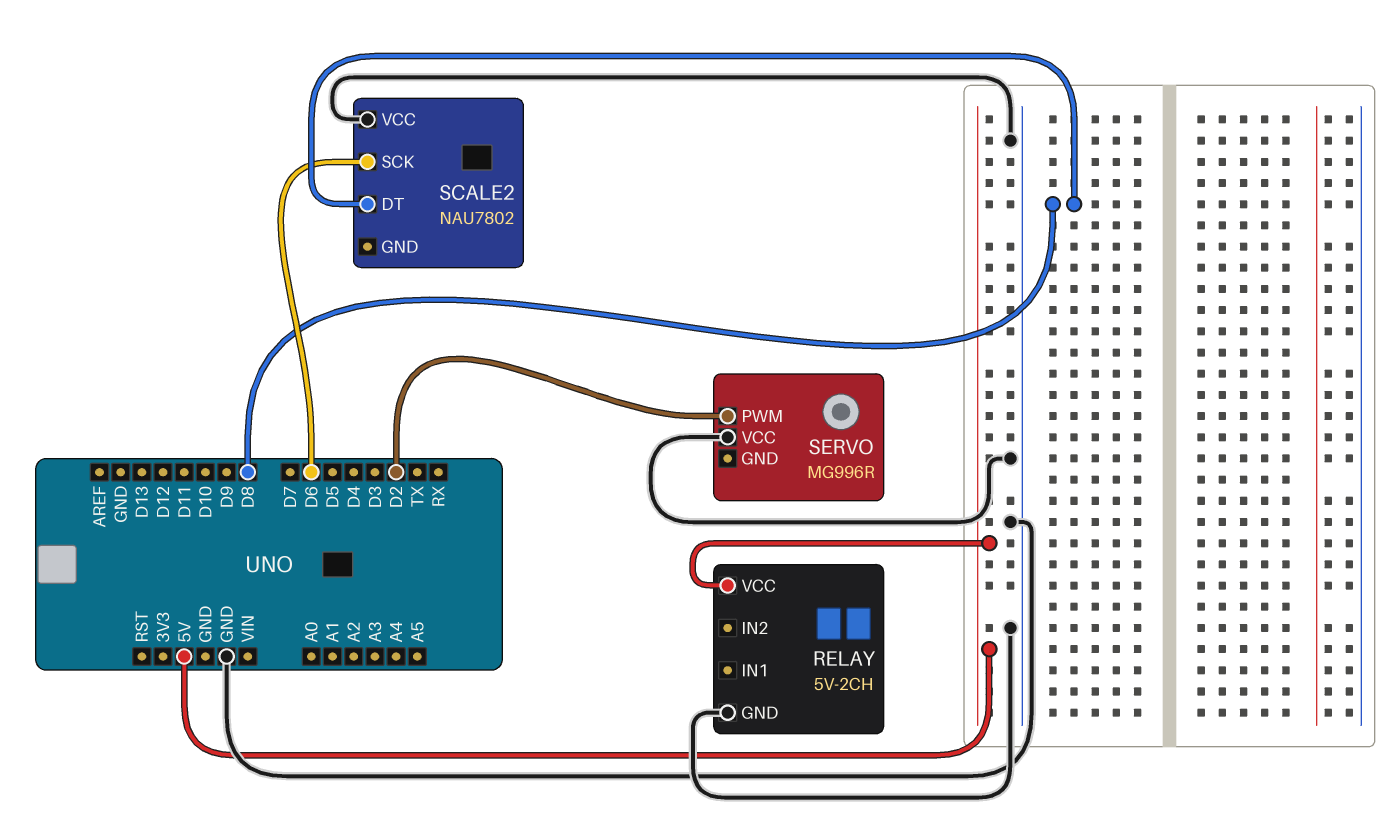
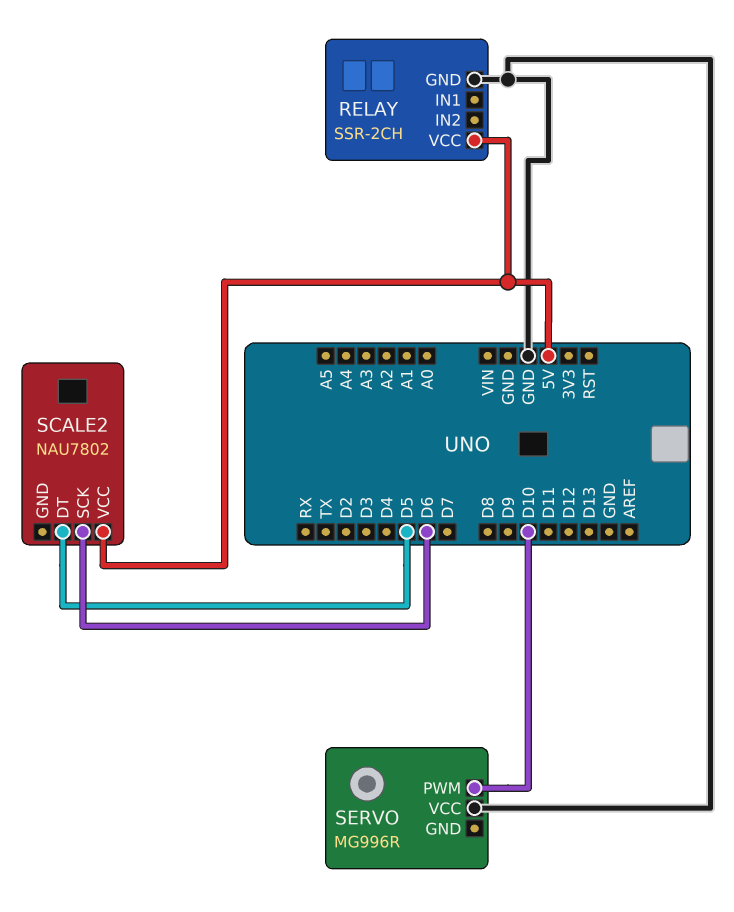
RELAY: 5V-2CH -> SSR-2CH
SCALE2 pin DT: D8 -> D5
SCALE2 pin VCC: GND -> 5V
SERVO pin PWM: D2 -> D10

